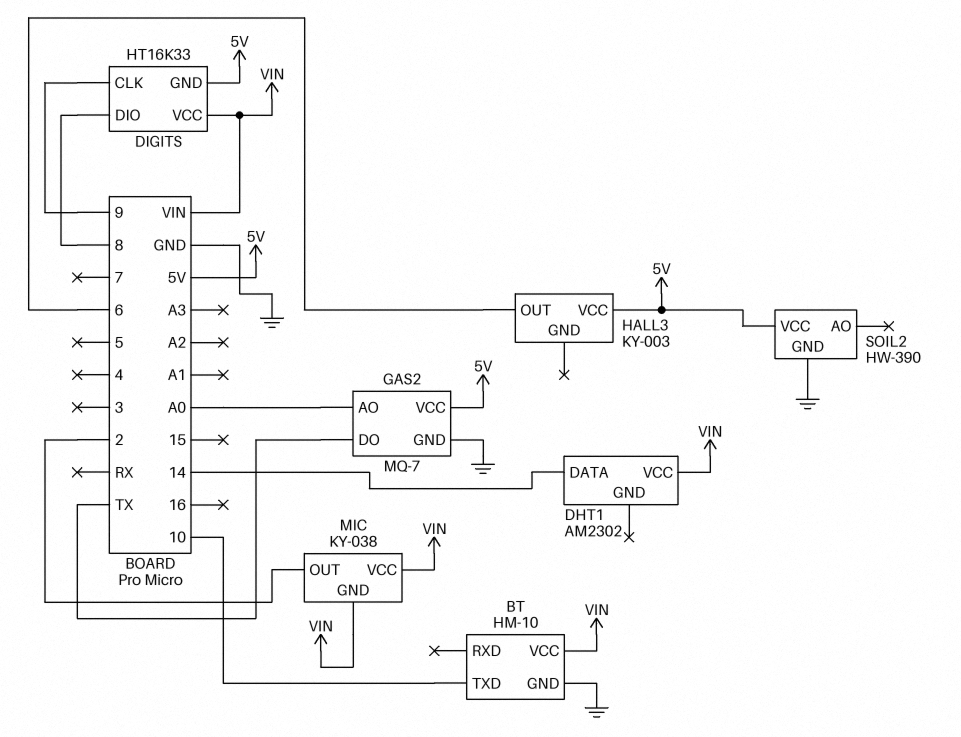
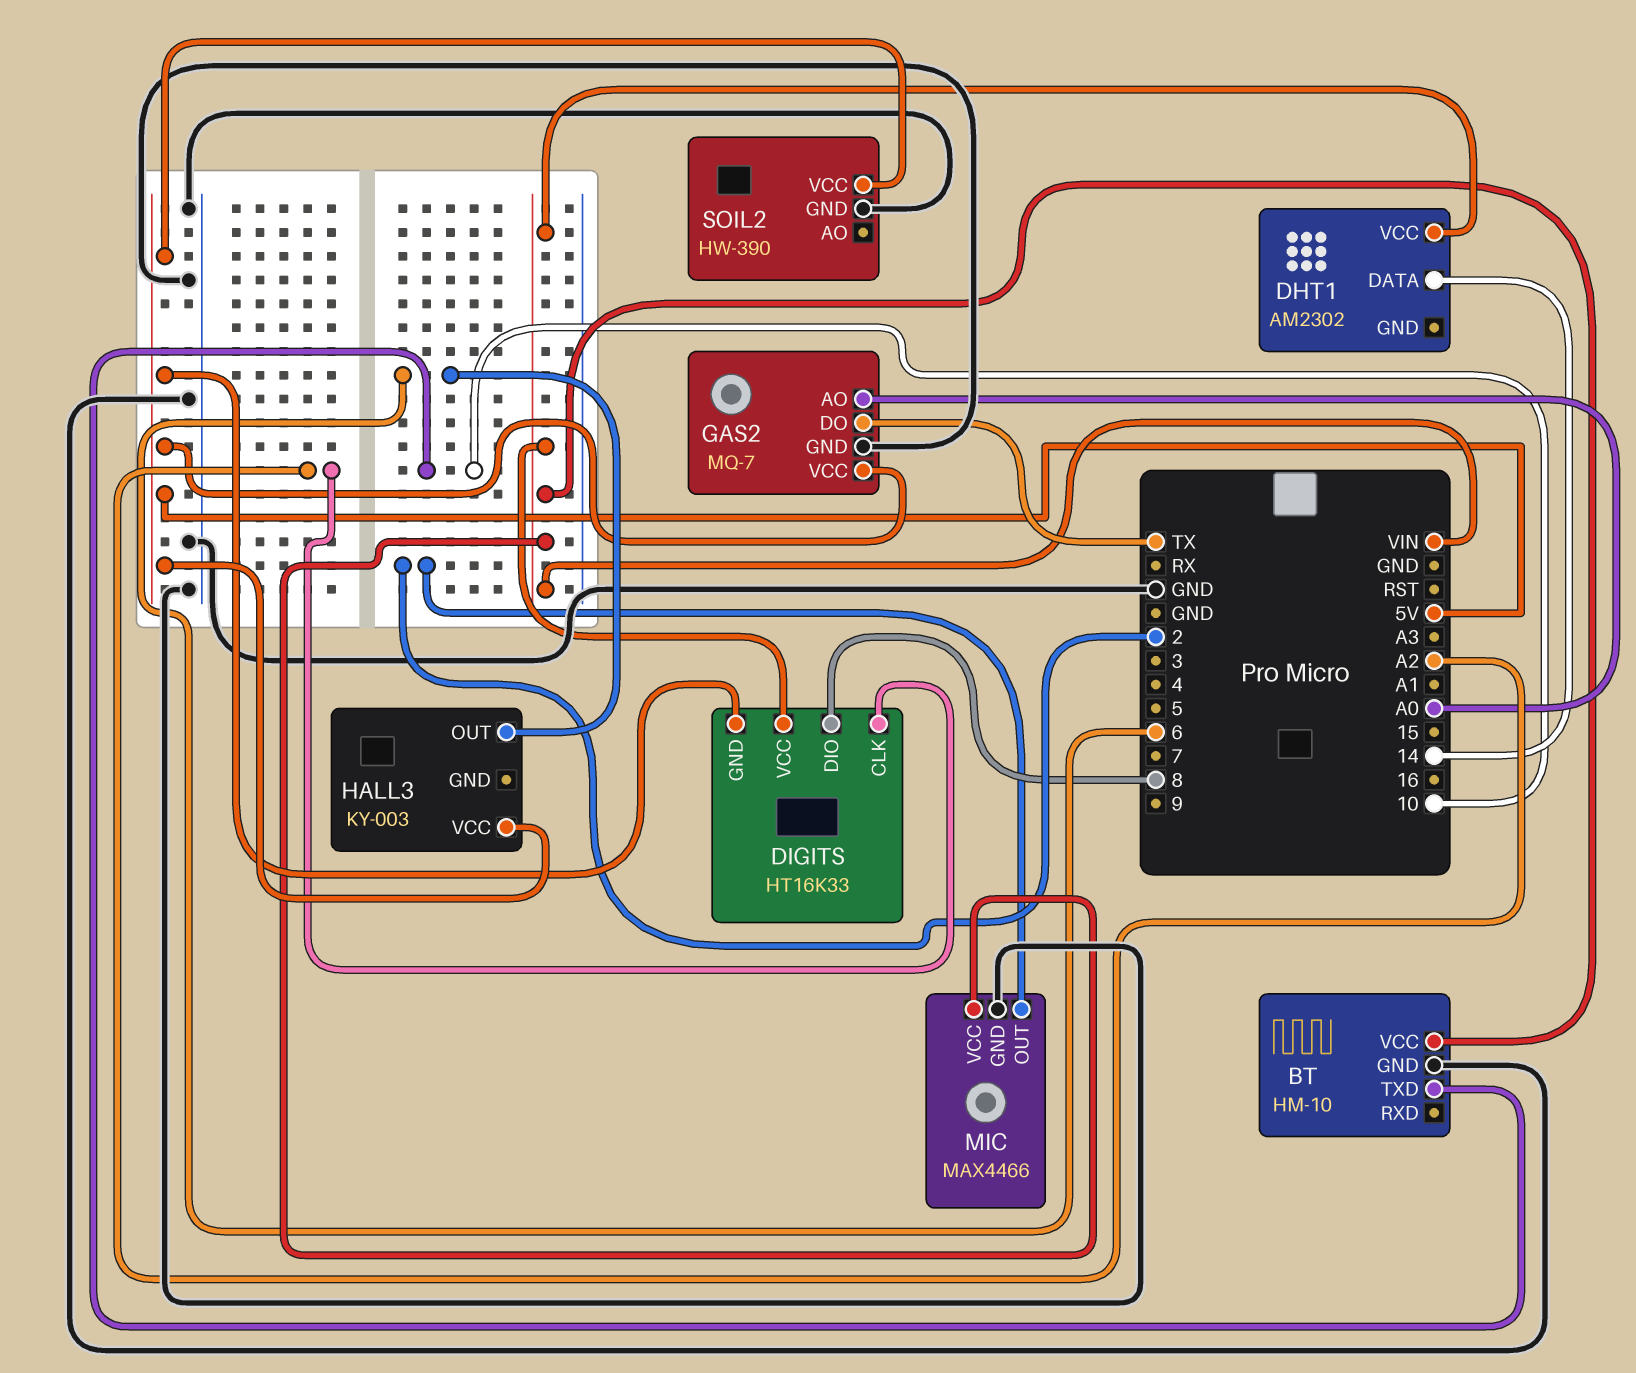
DIGITS pin CLK: 9 -> A2
MIC: KY-038 -> MAX4466
MIC pin GND: VIN -> GND

